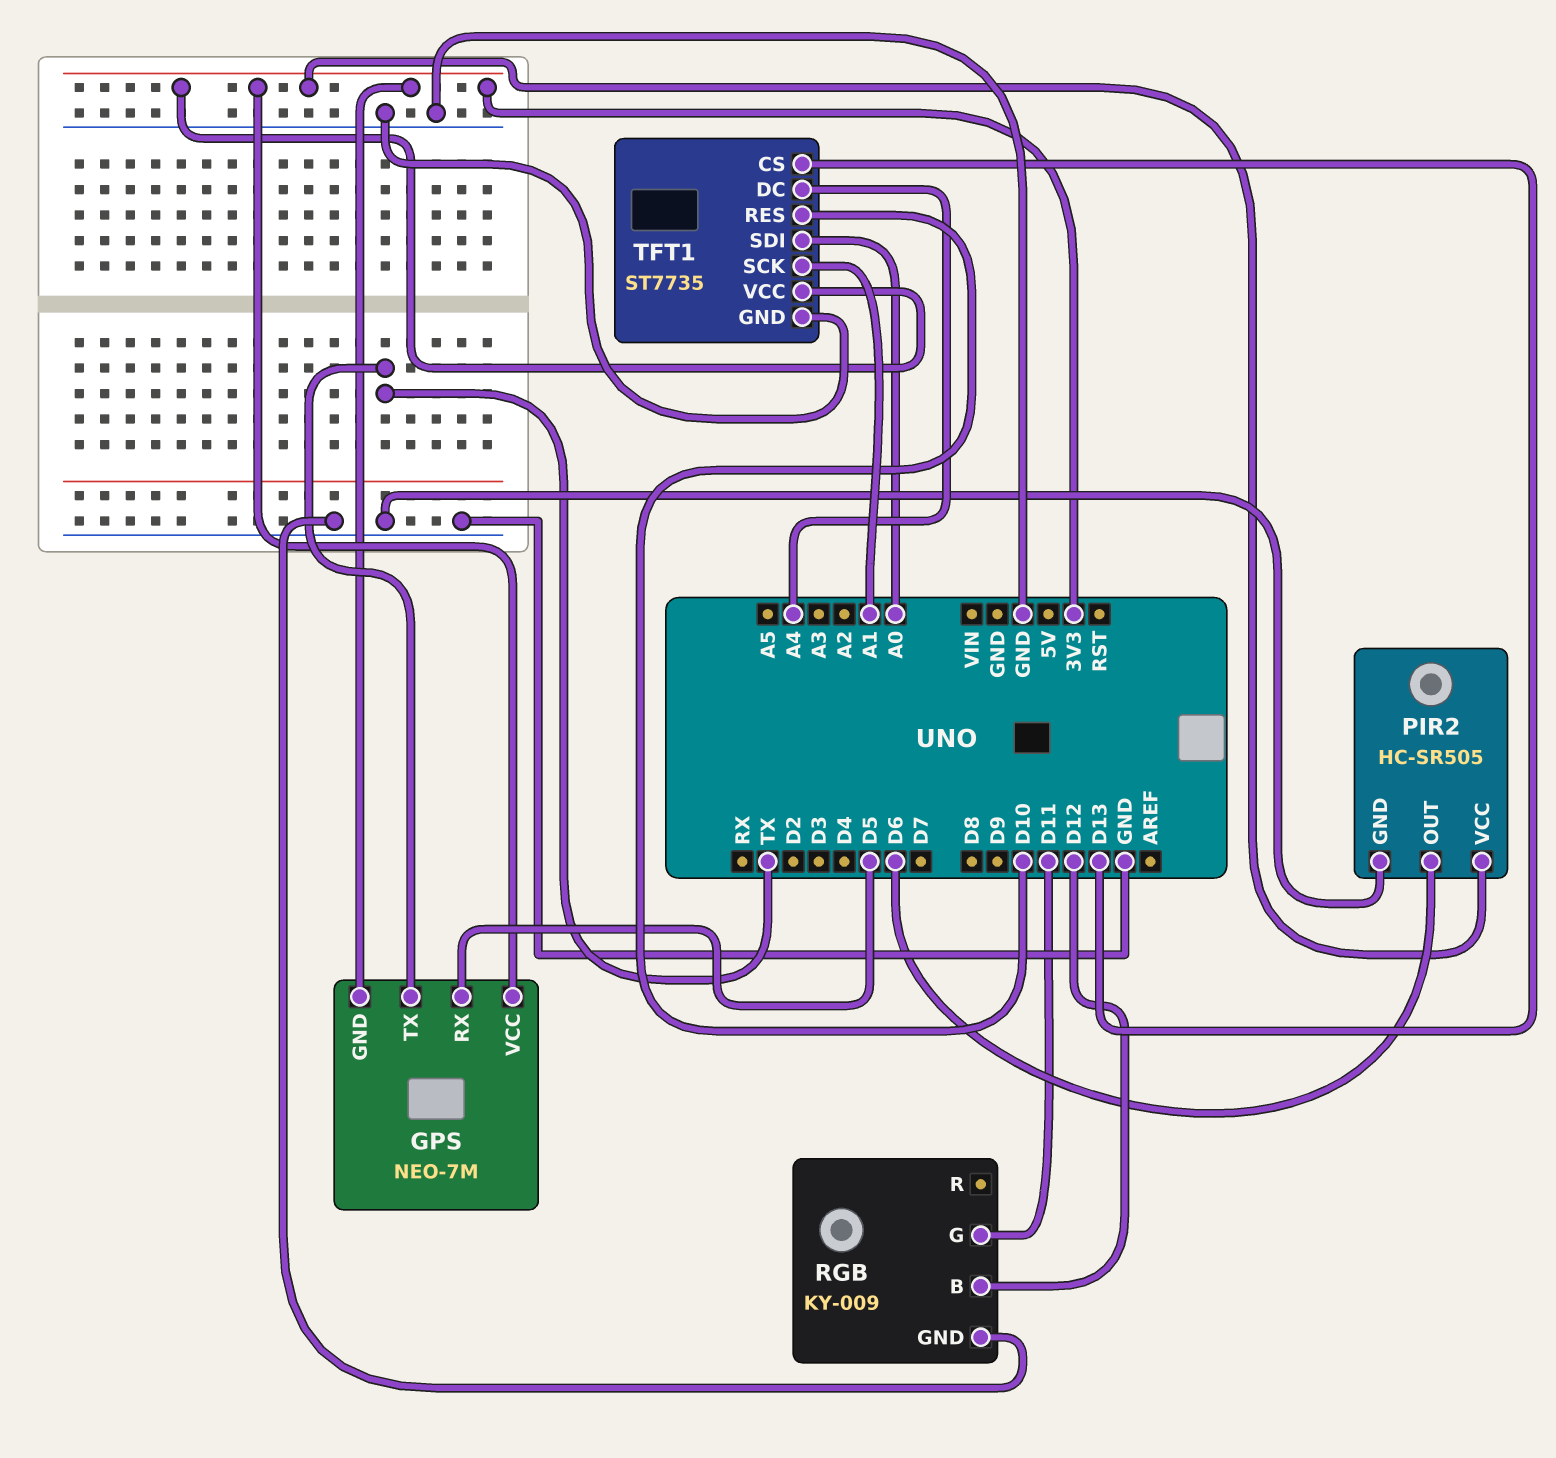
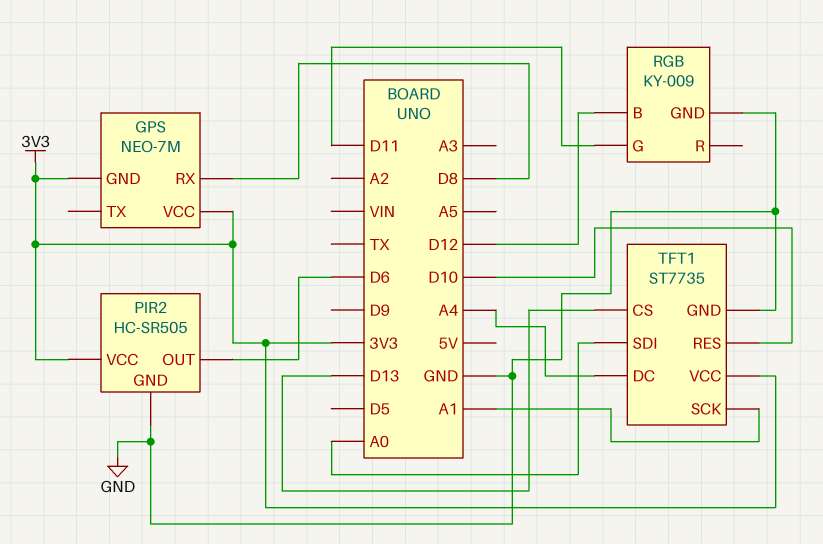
GPS pin RX: D5 -> D8
GPS pin TX: TX -> none

